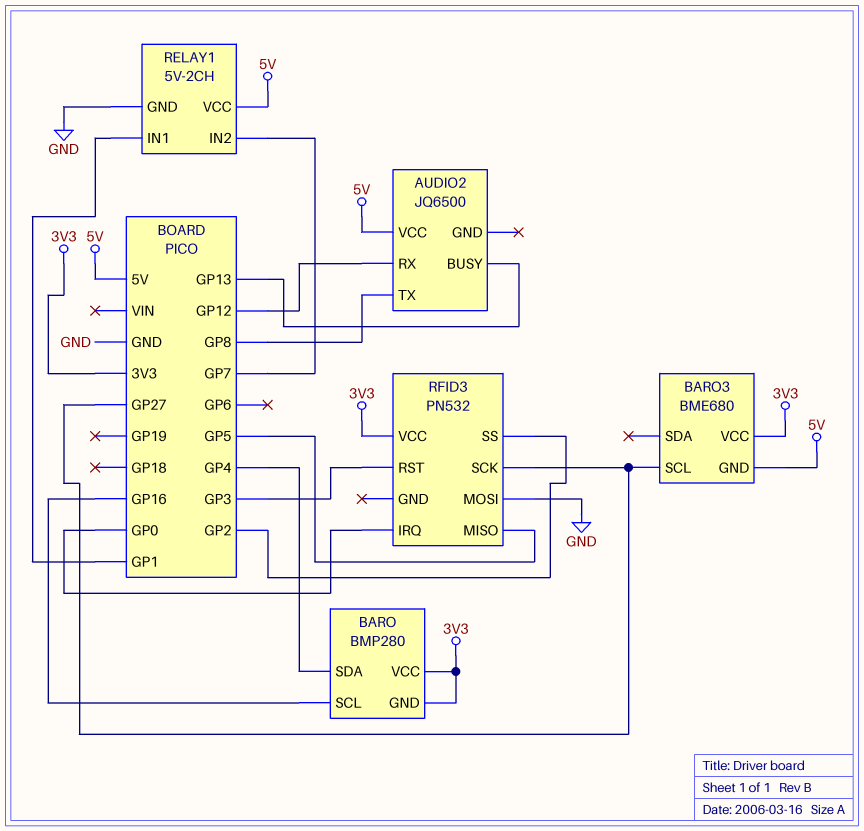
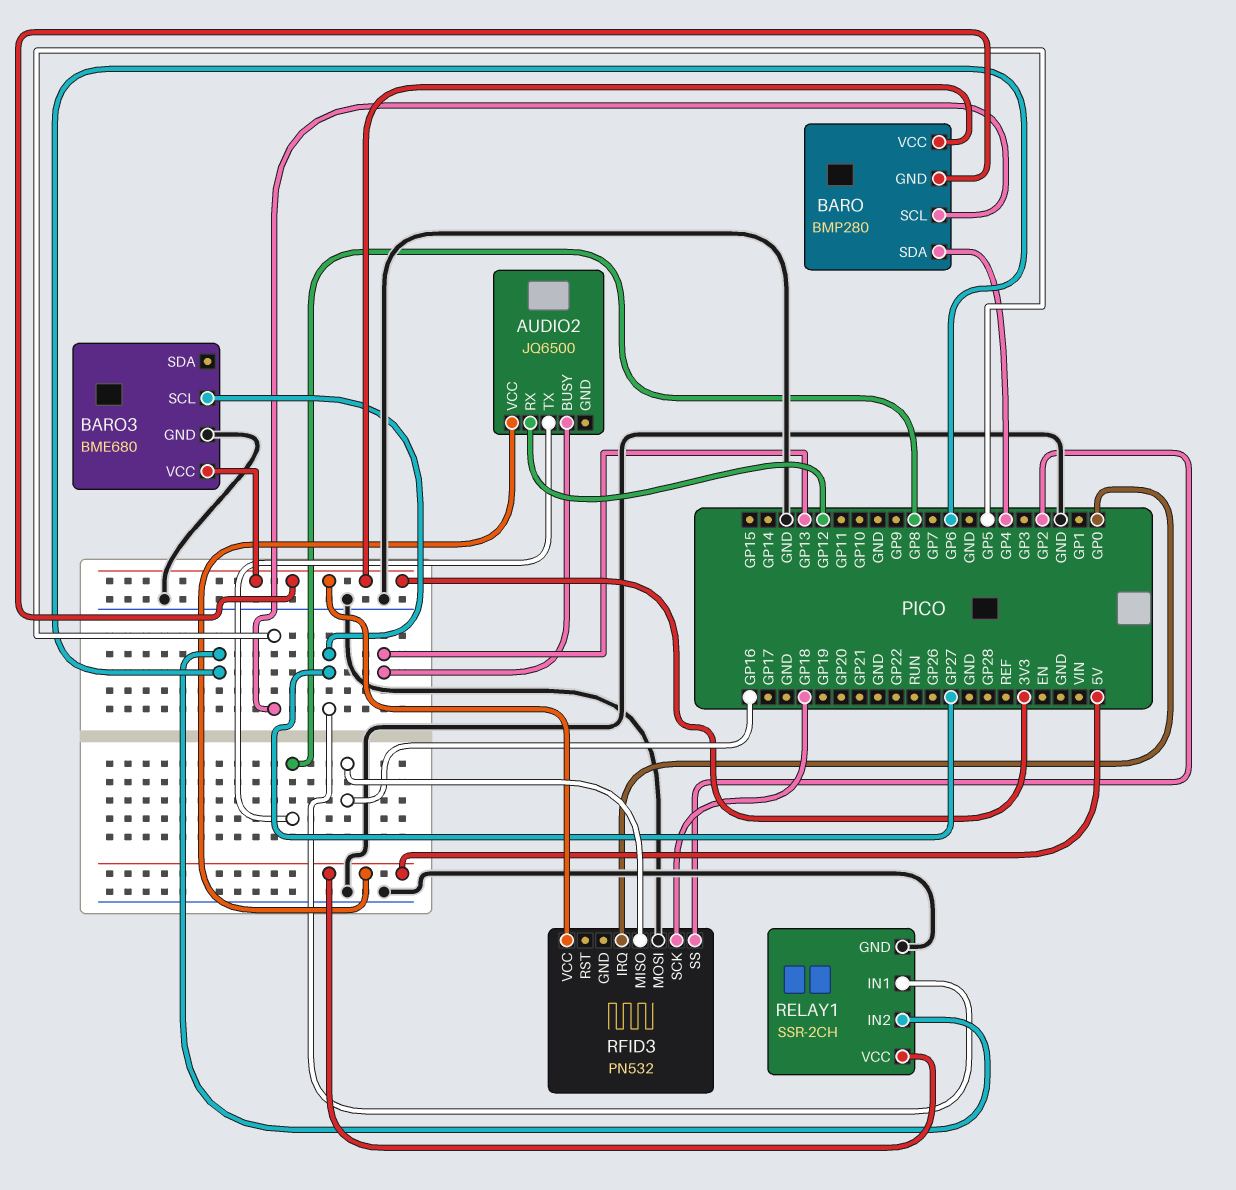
BARO pin SCL: GP16 -> GP5
BARO3 pin GND: 5V -> GND
RELAY1: 5V-2CH -> SSR-2CH
RELAY1 pin IN1: GP1 -> GP27
RELAY1 pin IN2: GP7 -> GP6
RFID3 pin MISO: GP5 -> GP16
RFID3 pin RST: GP3 -> none
RFID3 pin SCK: GP27 -> GP18

